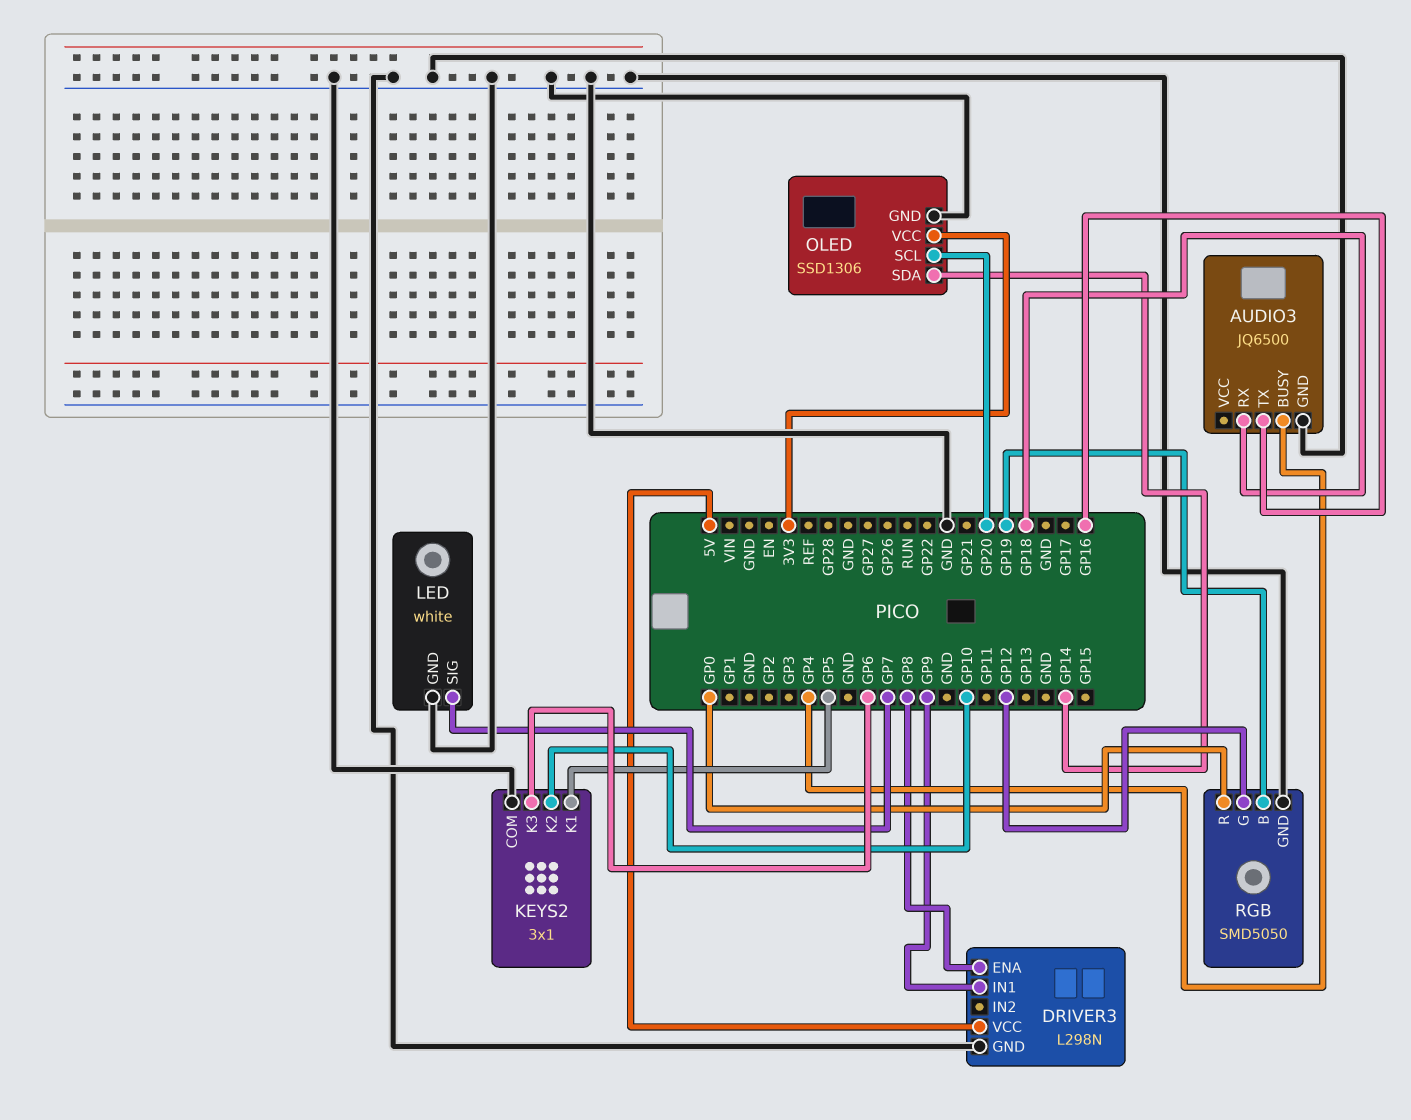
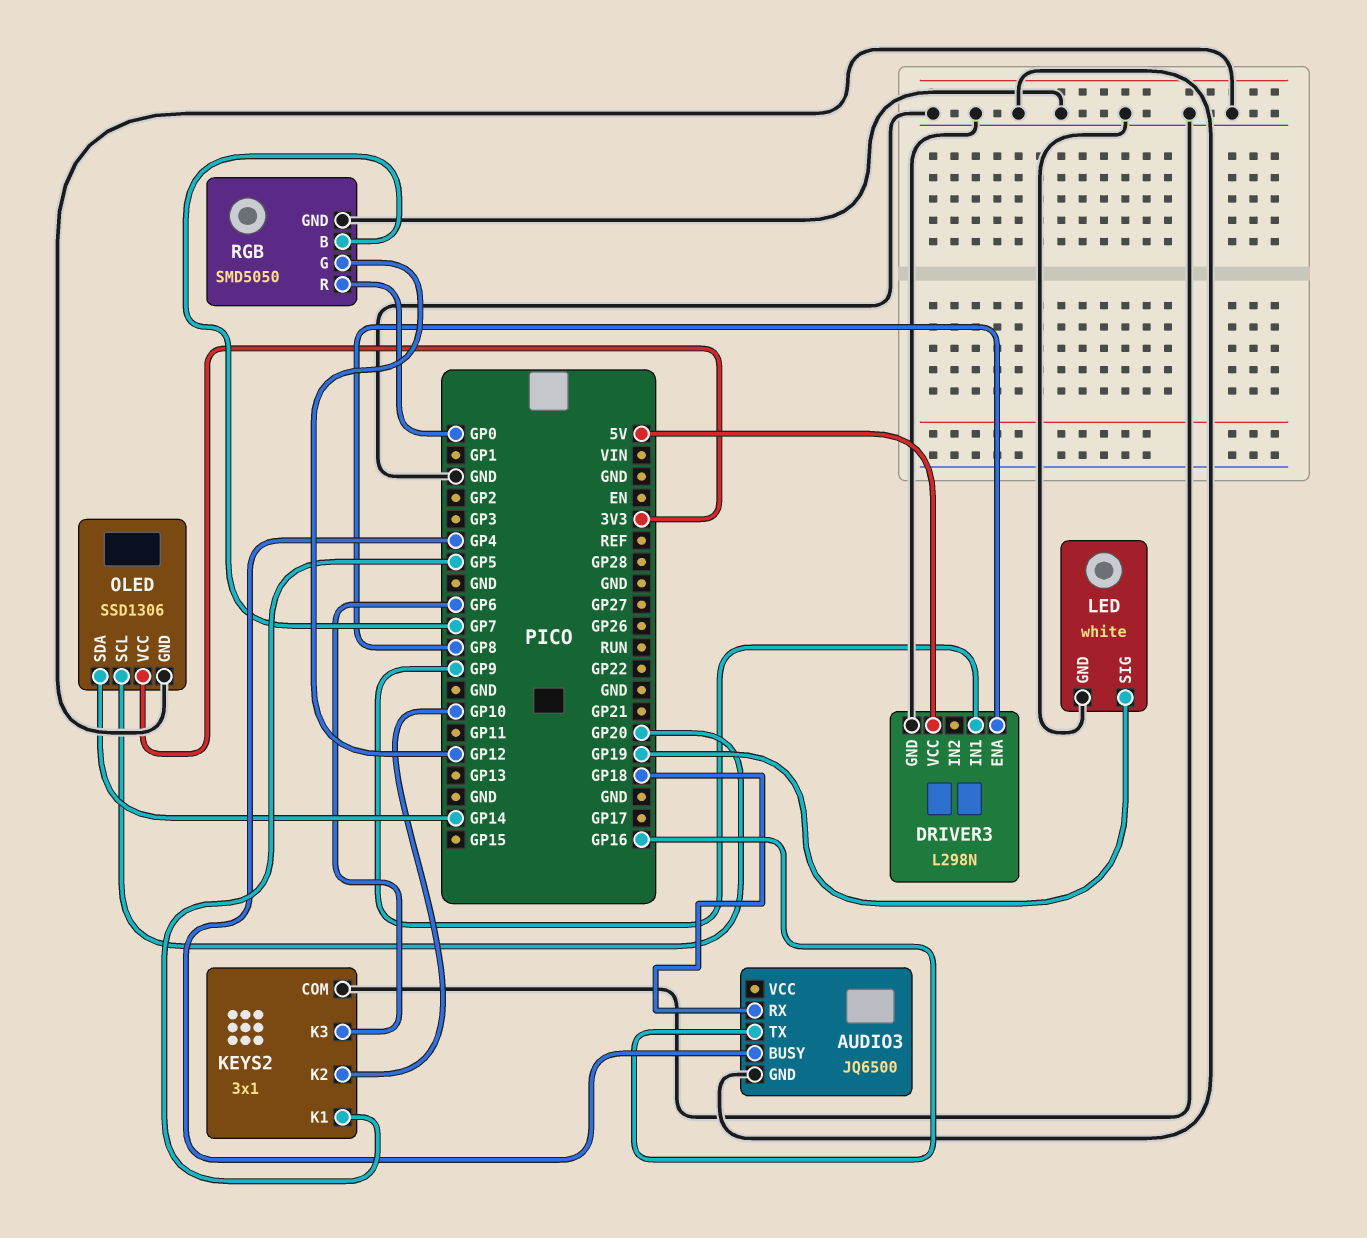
LED pin SIG: GP7 -> GP19
RGB pin B: GP19 -> GP7

